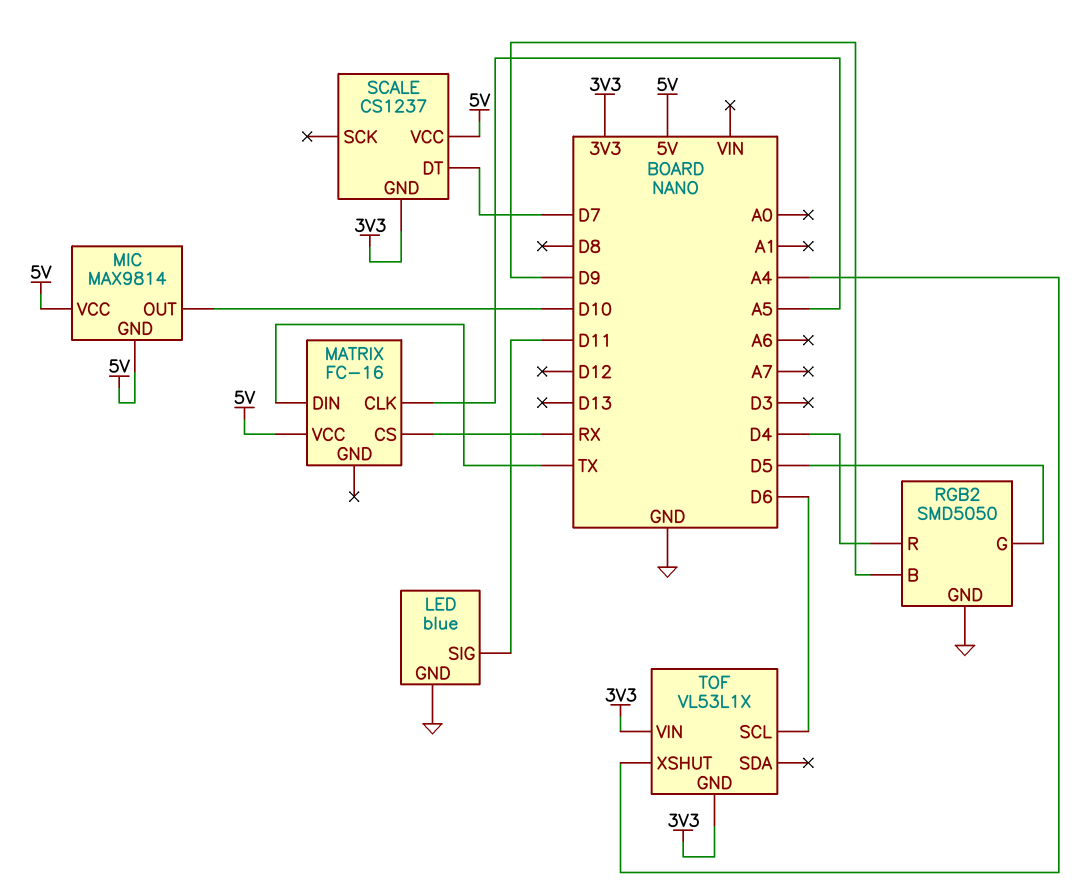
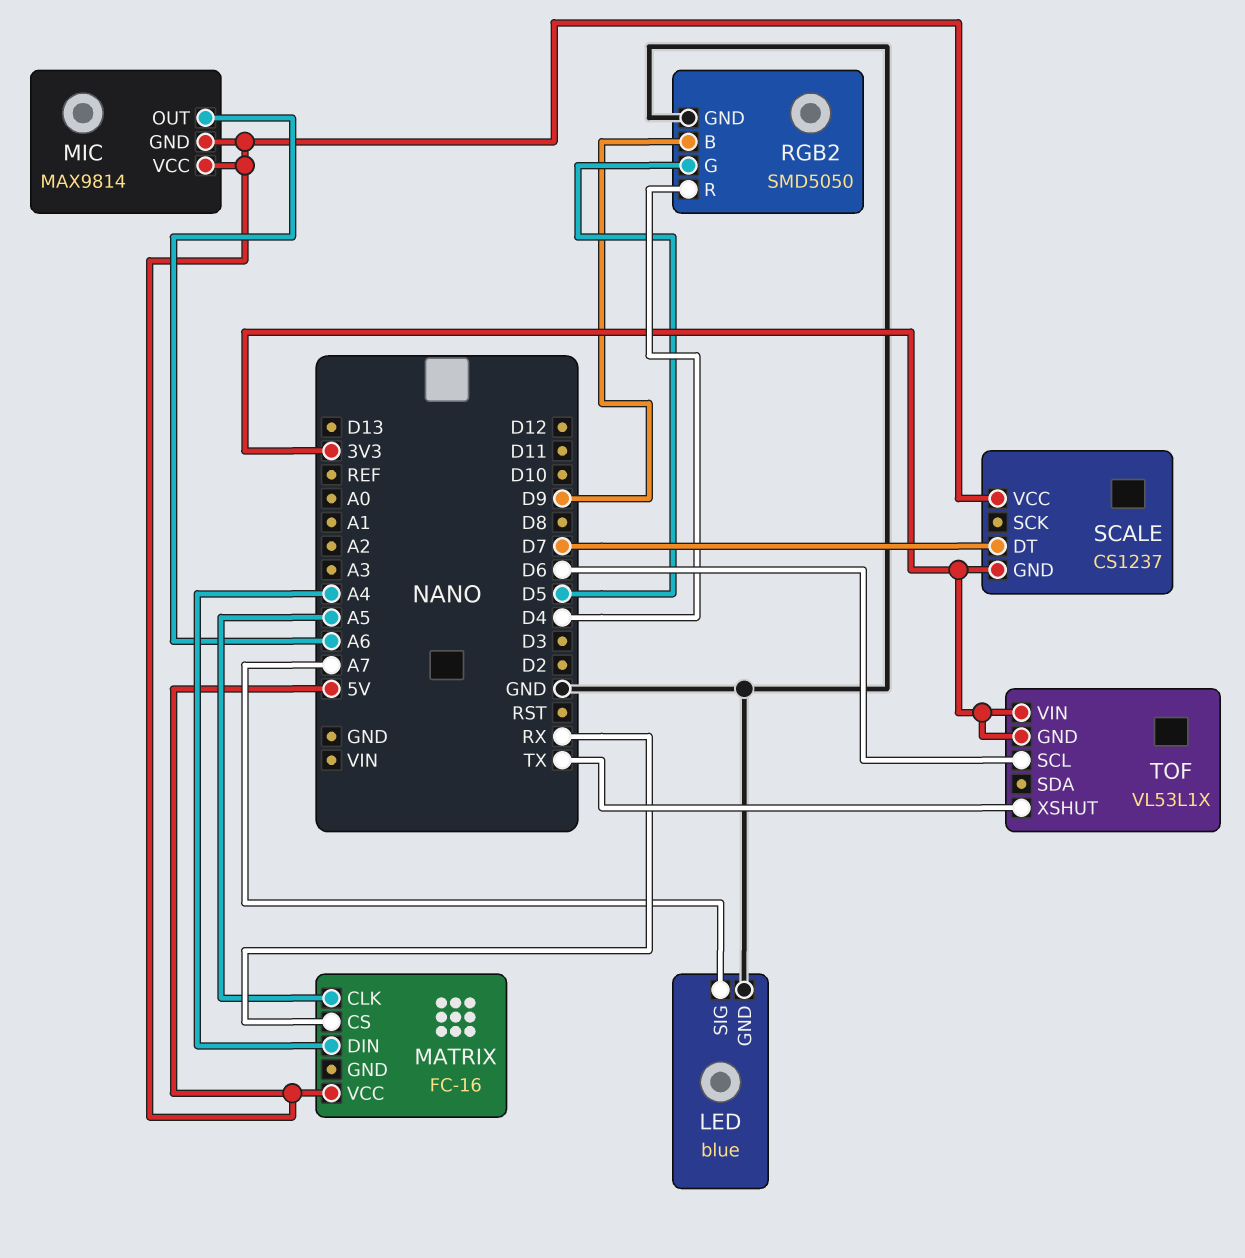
LED pin SIG: D11 -> A7
MATRIX pin DIN: TX -> A4
MIC pin OUT: D10 -> A6
TOF pin XSHUT: A4 -> TX

